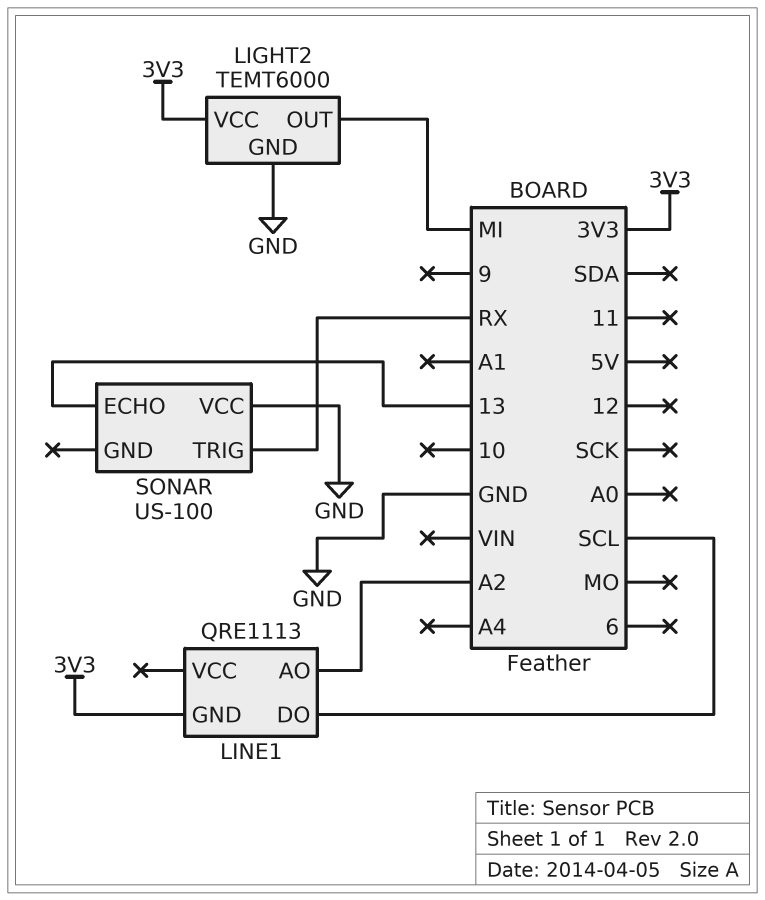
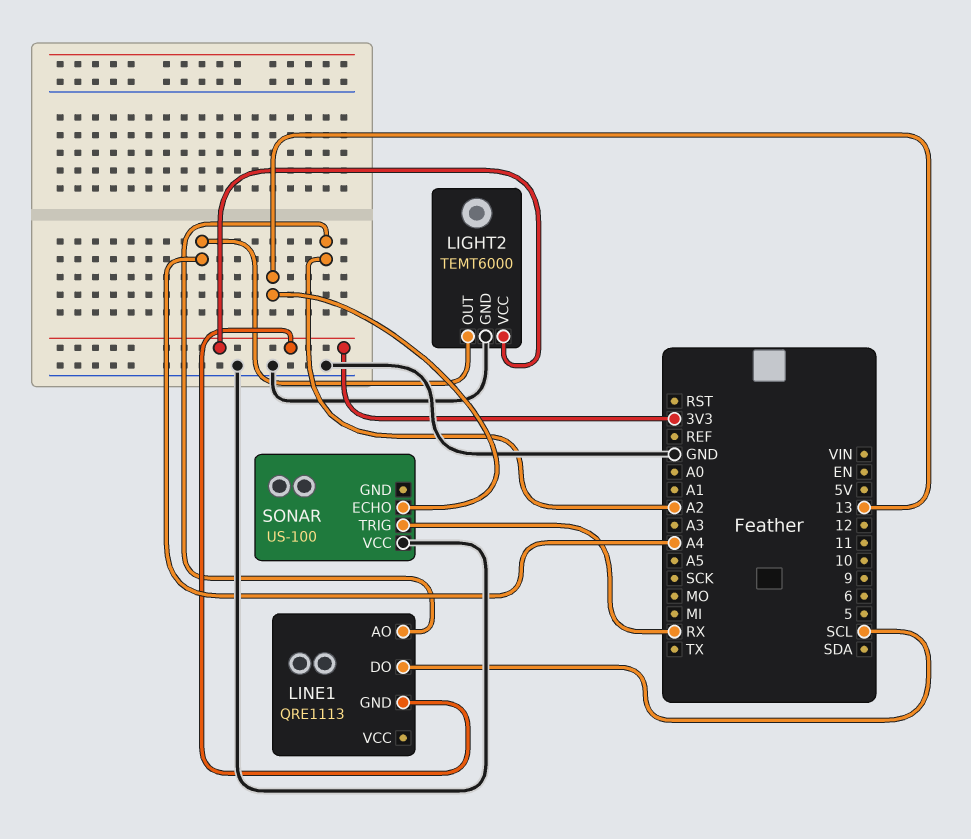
LIGHT2 pin OUT: MI -> A4

